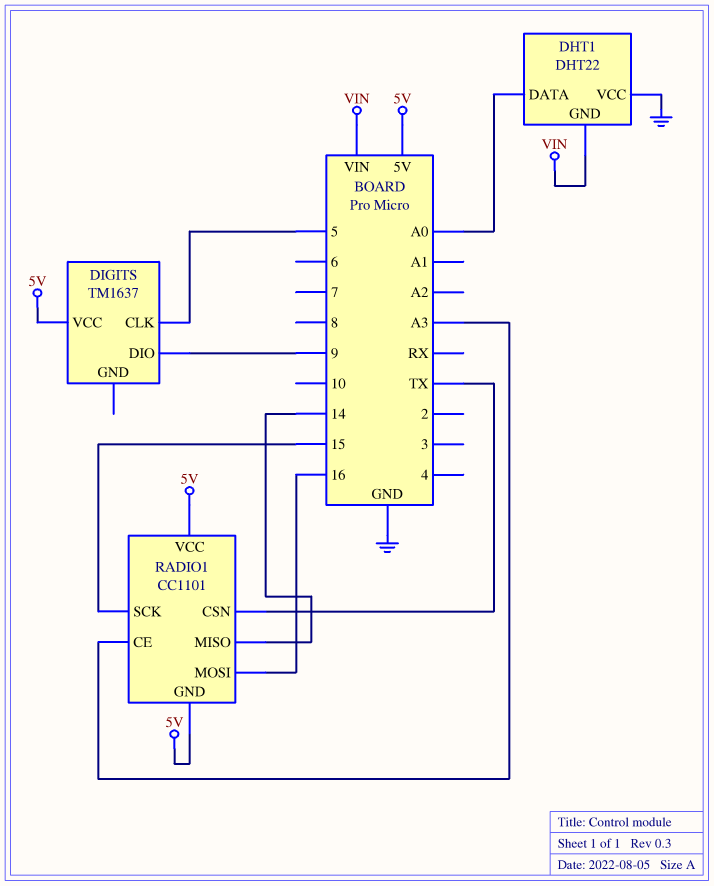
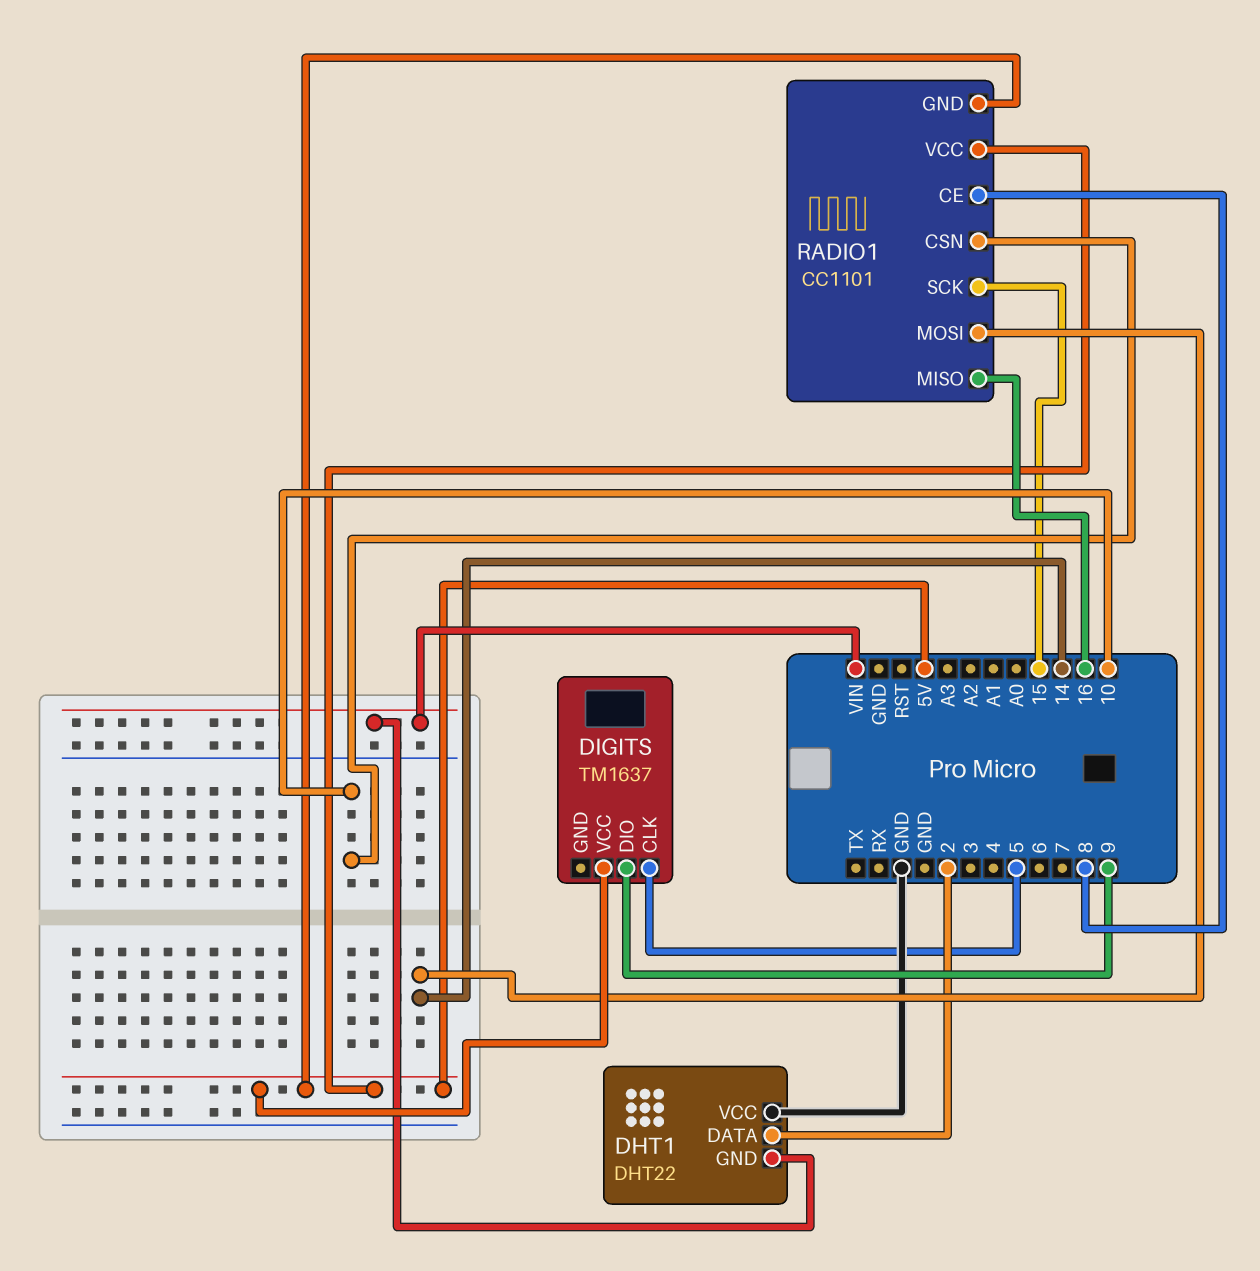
DHT1 pin DATA: A0 -> 2
RADIO1 pin CE: A3 -> 8
RADIO1 pin CSN: TX -> 10
RADIO1 pin MISO: 14 -> 16
RADIO1 pin MOSI: 16 -> 14

